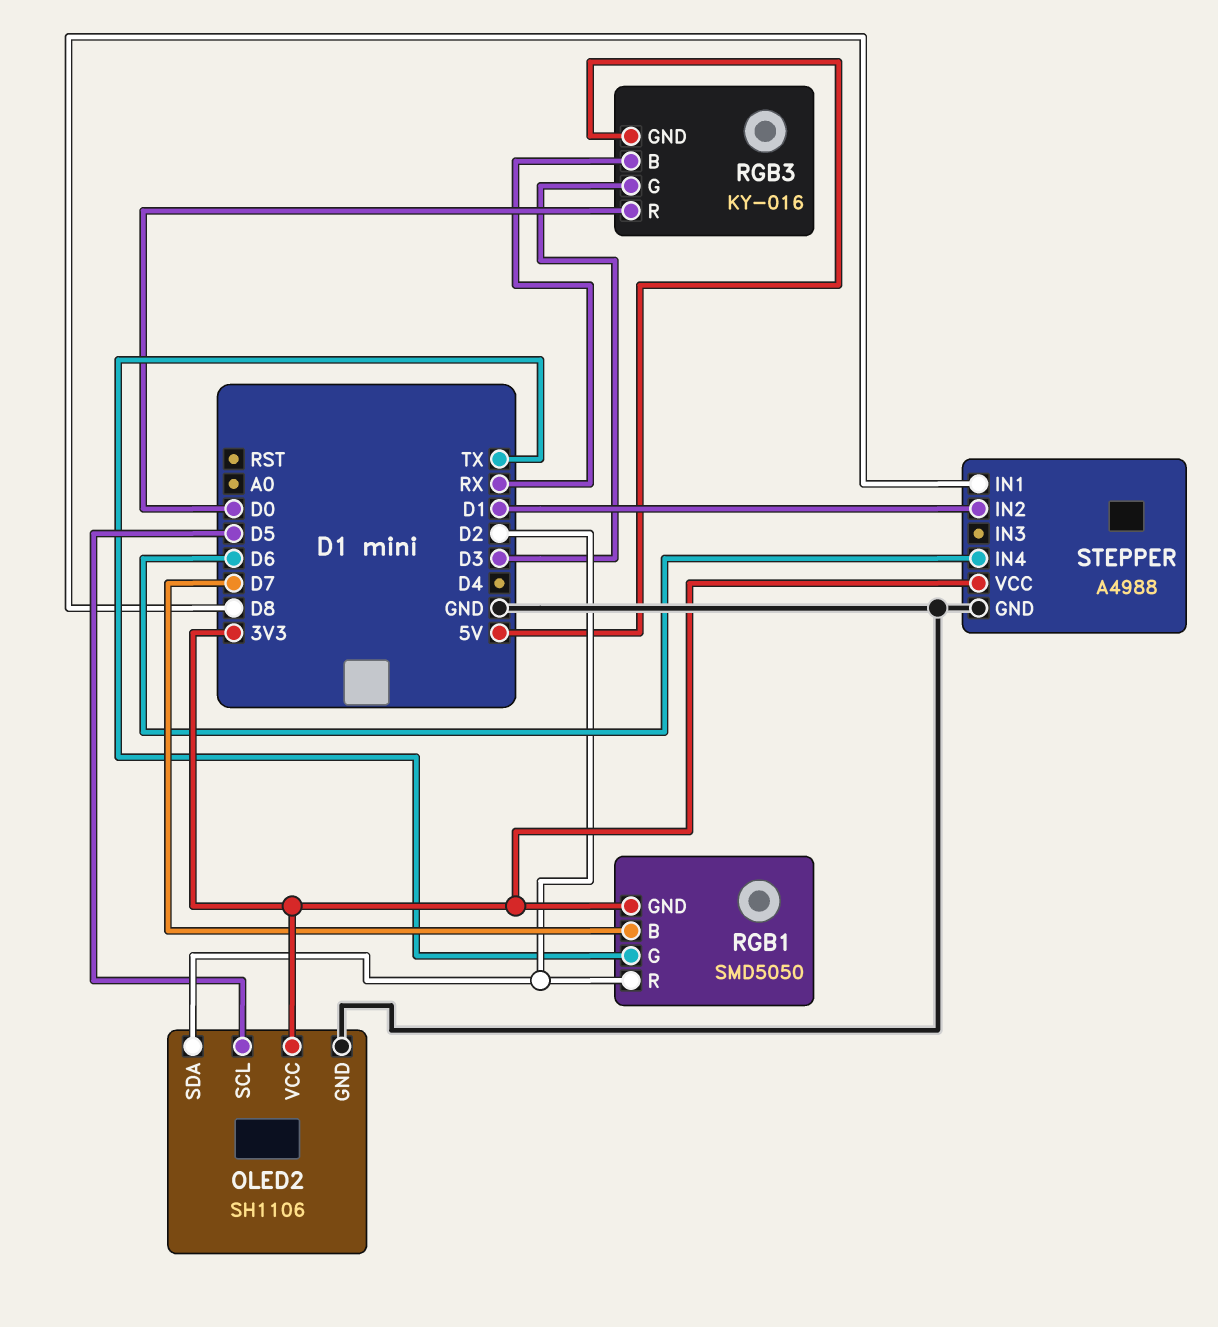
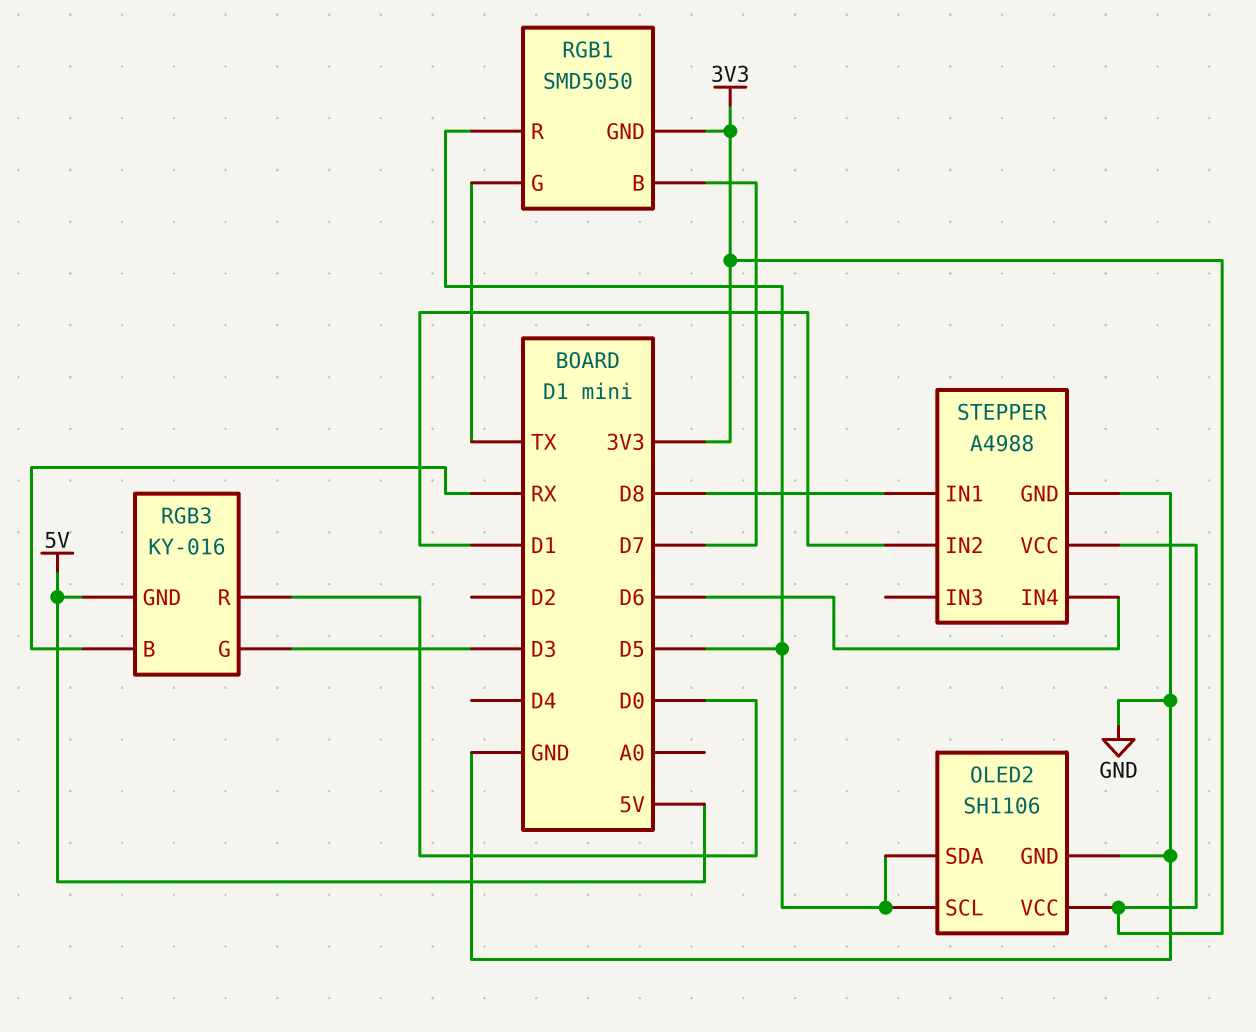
OLED2 pin SDA: D2 -> D5
RGB1 pin R: D2 -> D5

